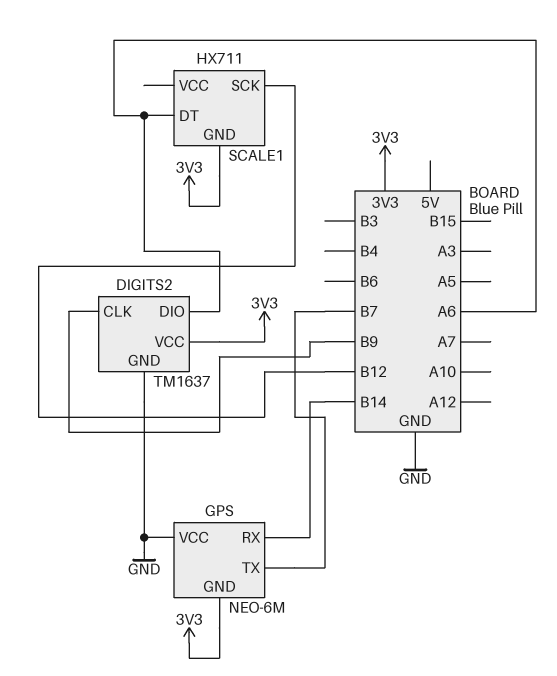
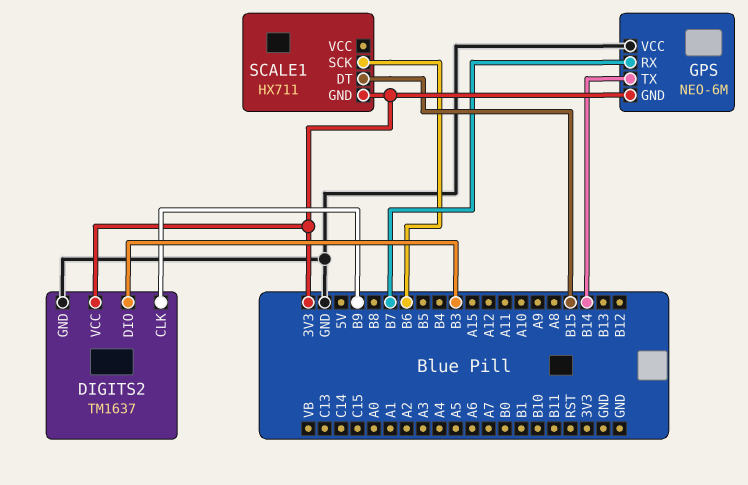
DIGITS2 pin DIO: A6 -> B3
GPS pin RX: B14 -> B7
GPS pin TX: B7 -> B14
SCALE1 pin DT: A6 -> B15
SCALE1 pin SCK: B12 -> B6

